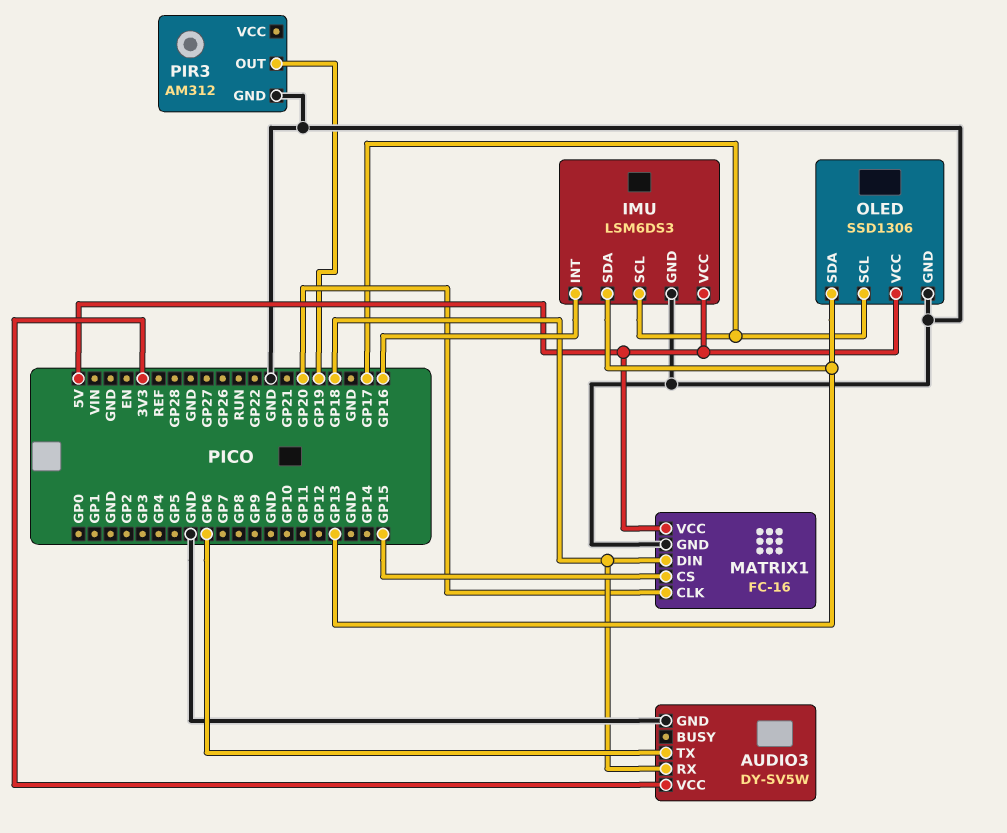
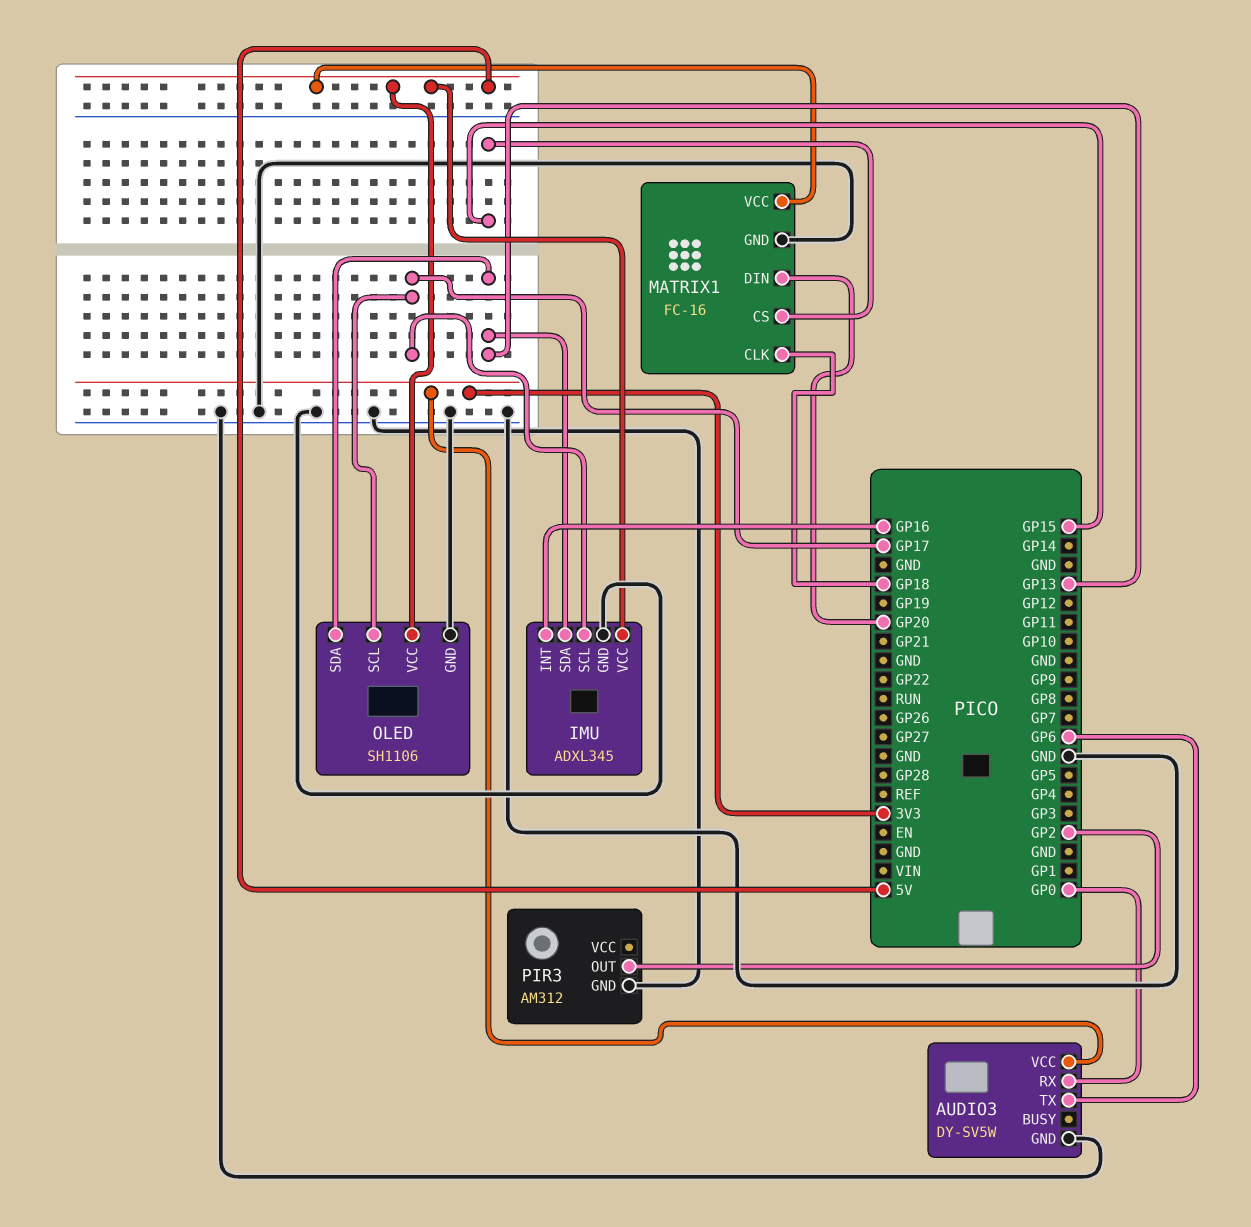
AUDIO3 pin RX: GP18 -> GP0
IMU: LSM6DS3 -> ADXL345
MATRIX1 pin CLK: GP20 -> GP18
MATRIX1 pin DIN: GP18 -> GP20
OLED: SSD1306 -> SH1106
PIR3 pin OUT: GP19 -> GP2

